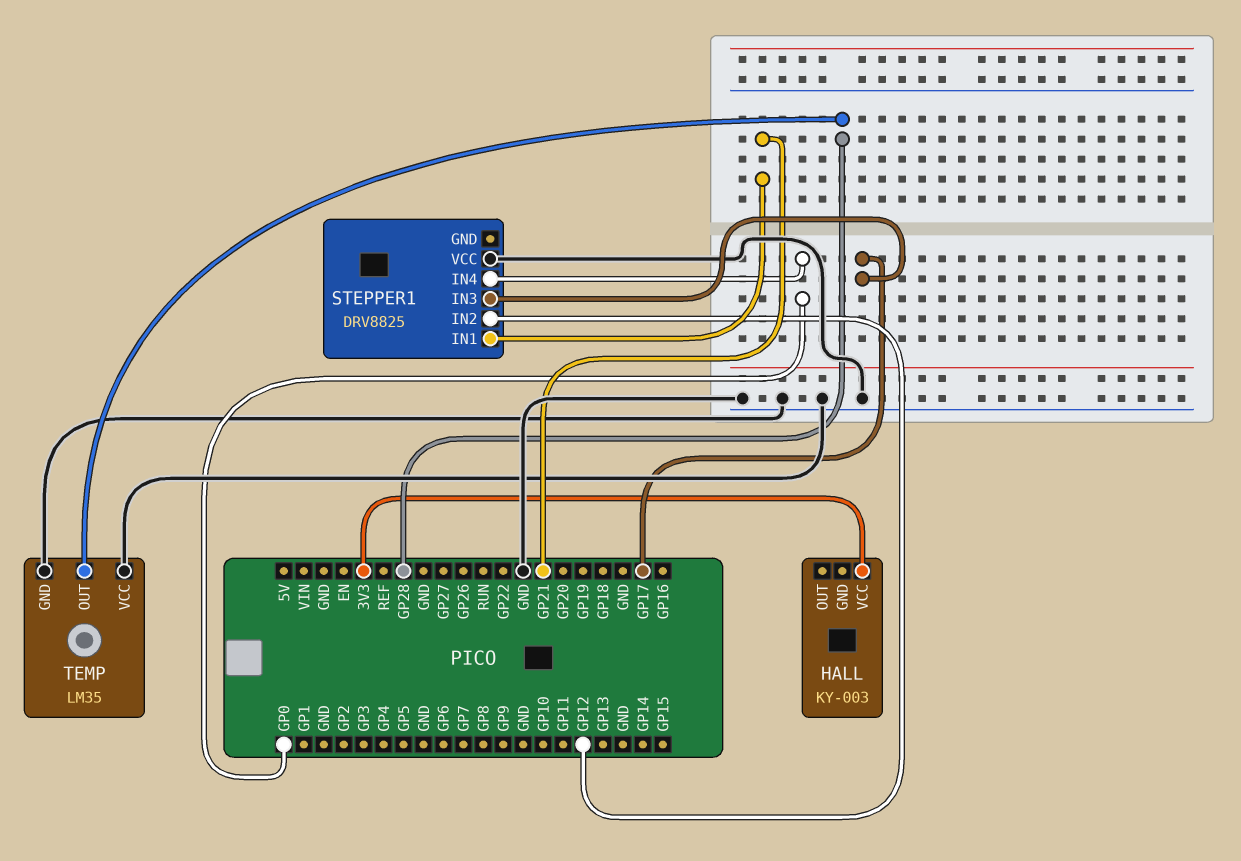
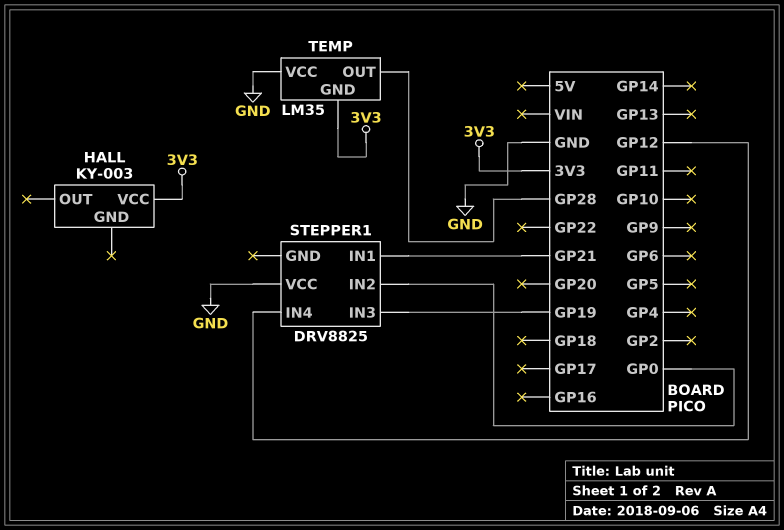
STEPPER1 pin IN2: GP12 -> GP0
STEPPER1 pin IN3: GP17 -> GP19
STEPPER1 pin IN4: GP0 -> GP12
TEMP pin GND: GND -> 3V3

